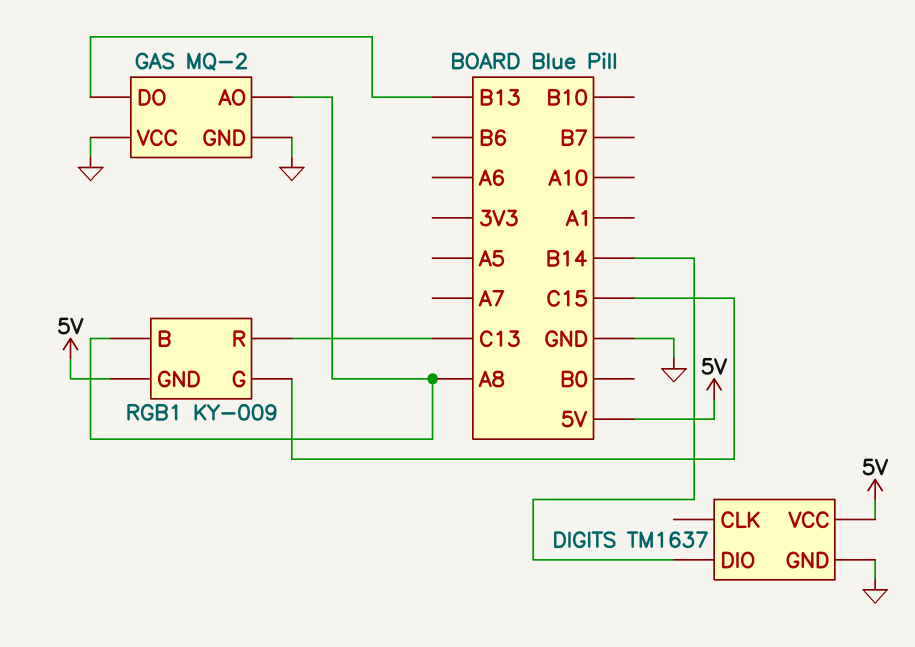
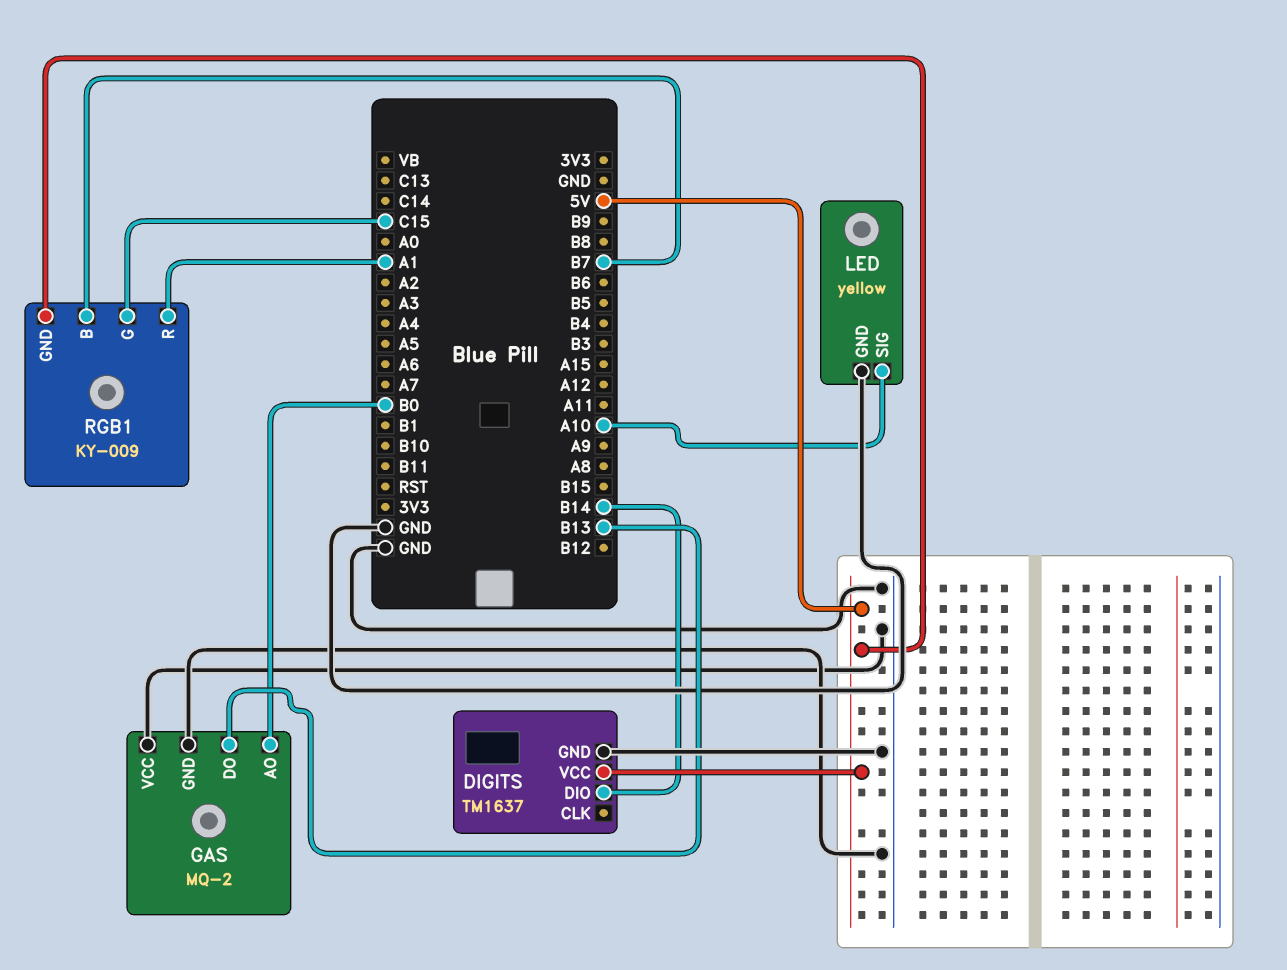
GAS pin AO: A8 -> B0
LED: none -> yellow
LED pin GND: none -> GND
LED pin SIG: none -> A10
RGB1 pin B: A8 -> B7
RGB1 pin R: C13 -> A1

